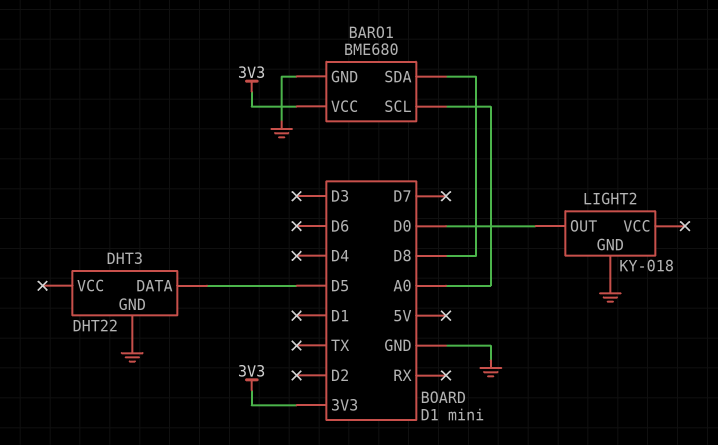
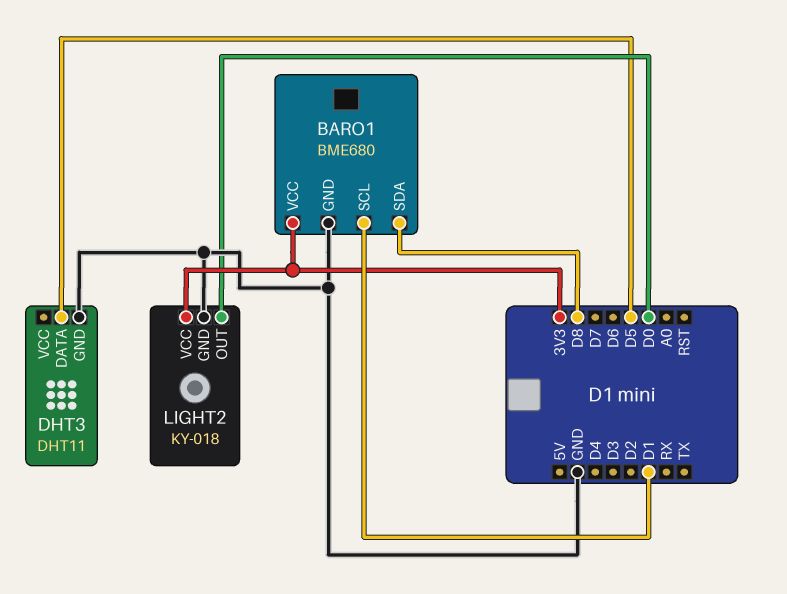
BARO1 pin SCL: A0 -> D1
DHT3: DHT22 -> DHT11
LIGHT2 pin VCC: none -> 3V3

